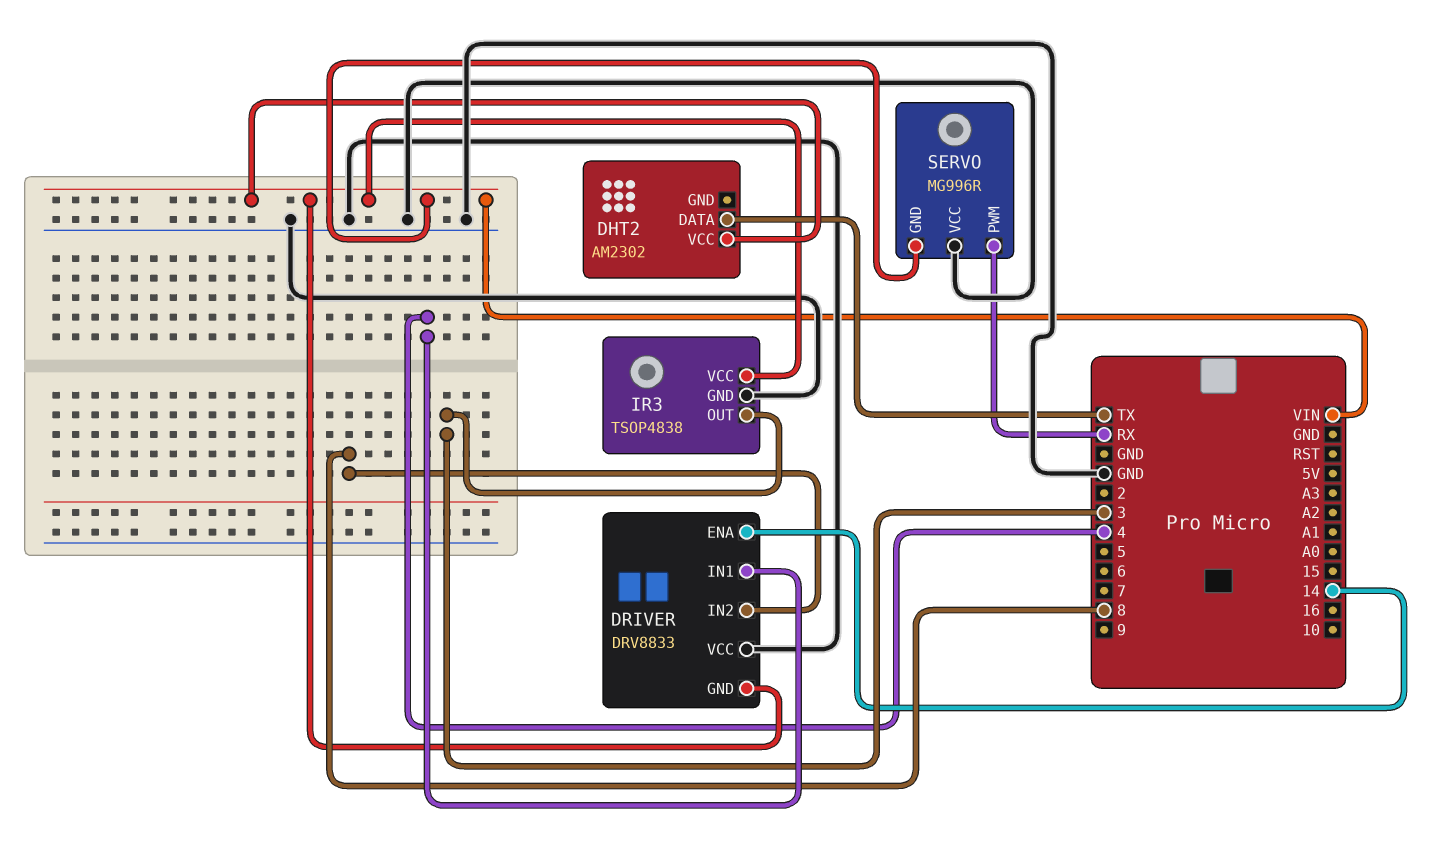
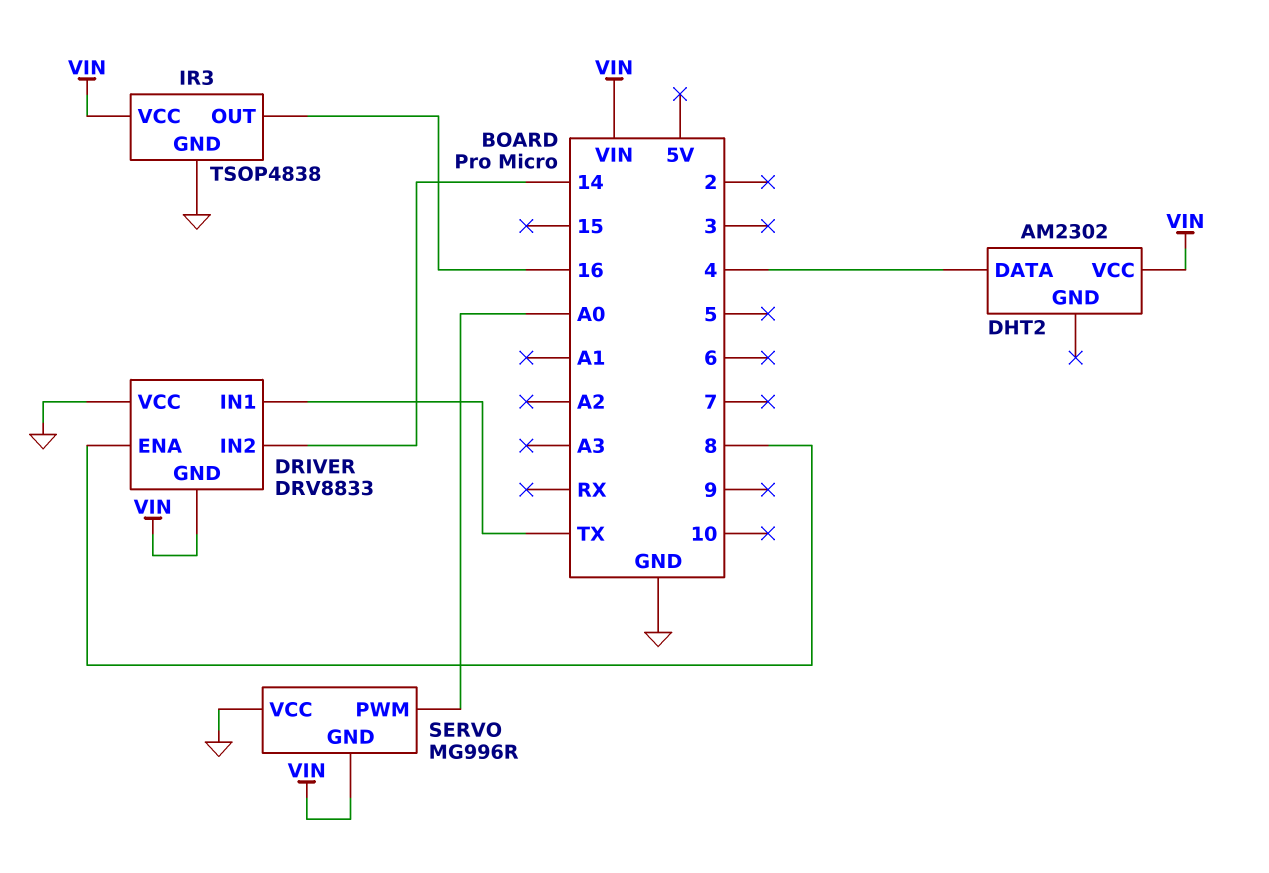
DHT2 pin DATA: TX -> 4
DRIVER pin ENA: 14 -> 8
DRIVER pin IN1: 4 -> TX
DRIVER pin IN2: 8 -> 14
IR3 pin OUT: 3 -> 16
SERVO pin PWM: RX -> A0

